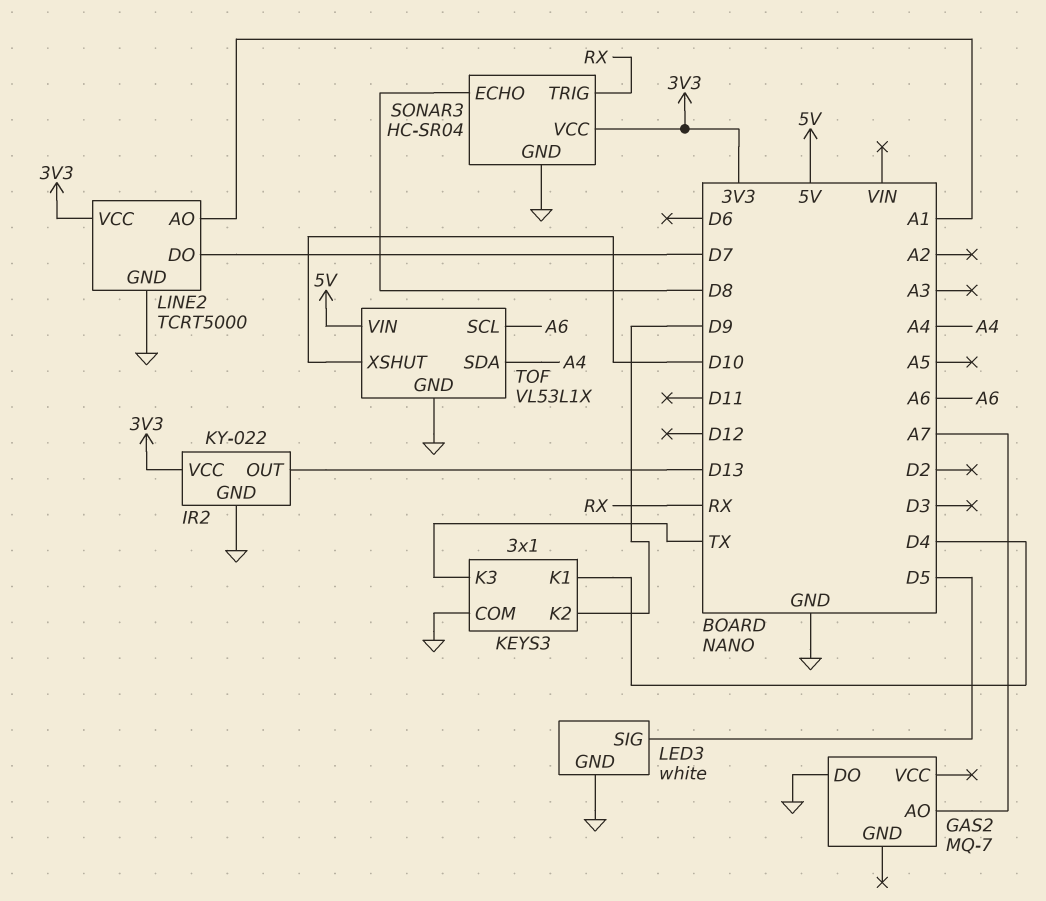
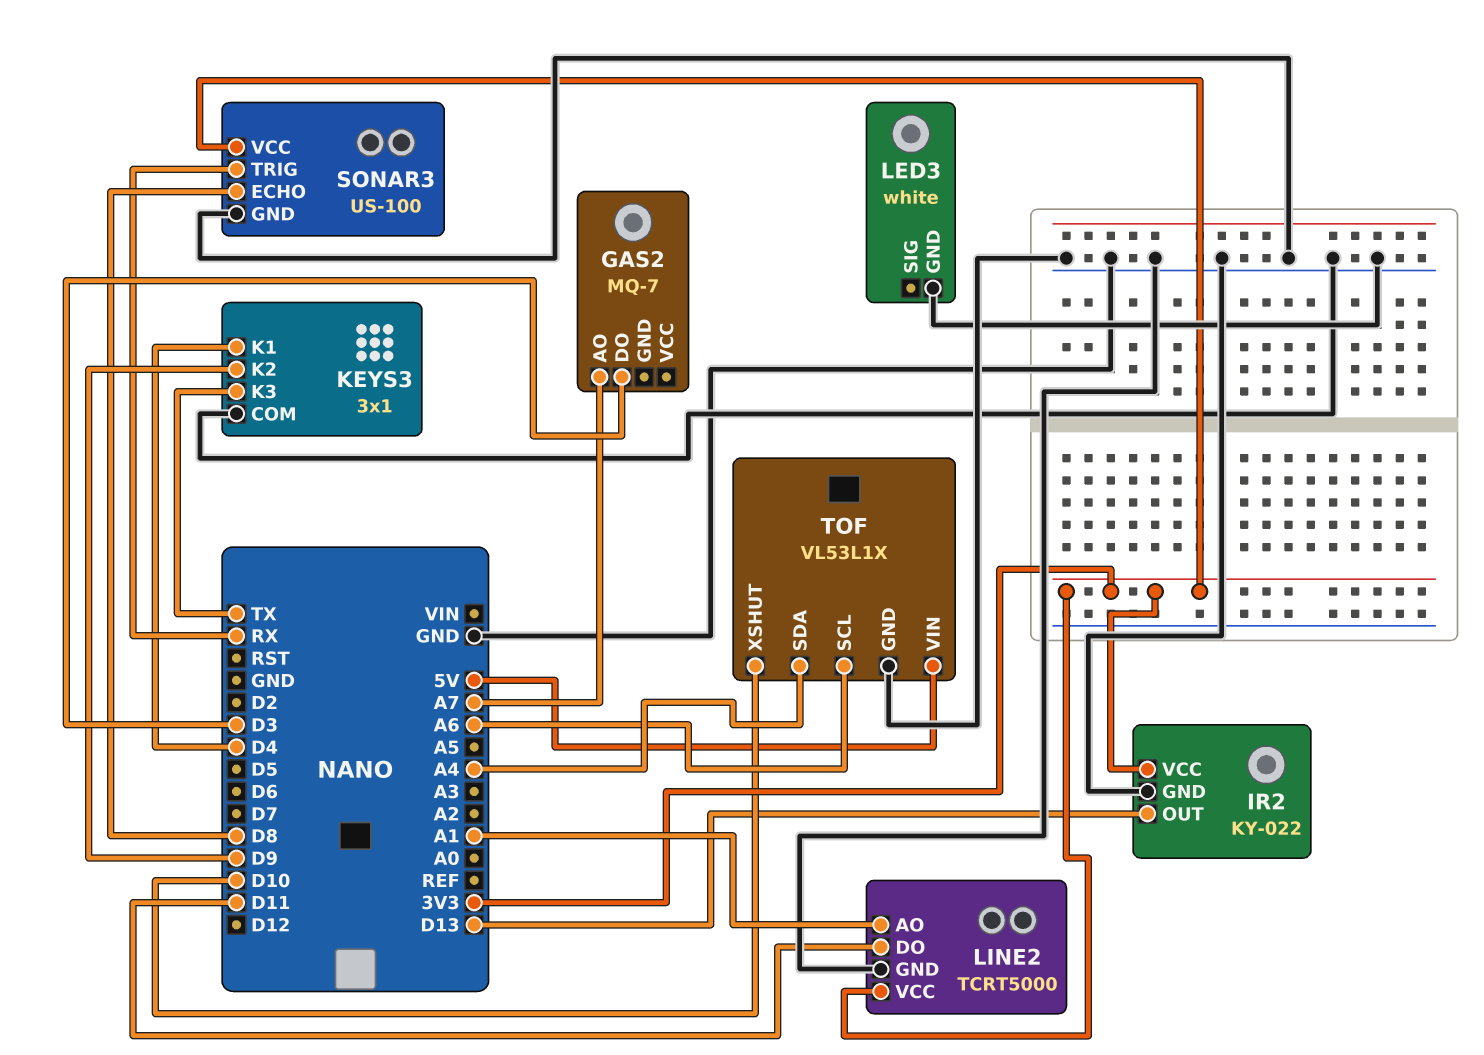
GAS2 pin DO: GND -> D3
LED3 pin SIG: D5 -> none
LINE2 pin DO: D7 -> D11
SONAR3: HC-SR04 -> US-100

